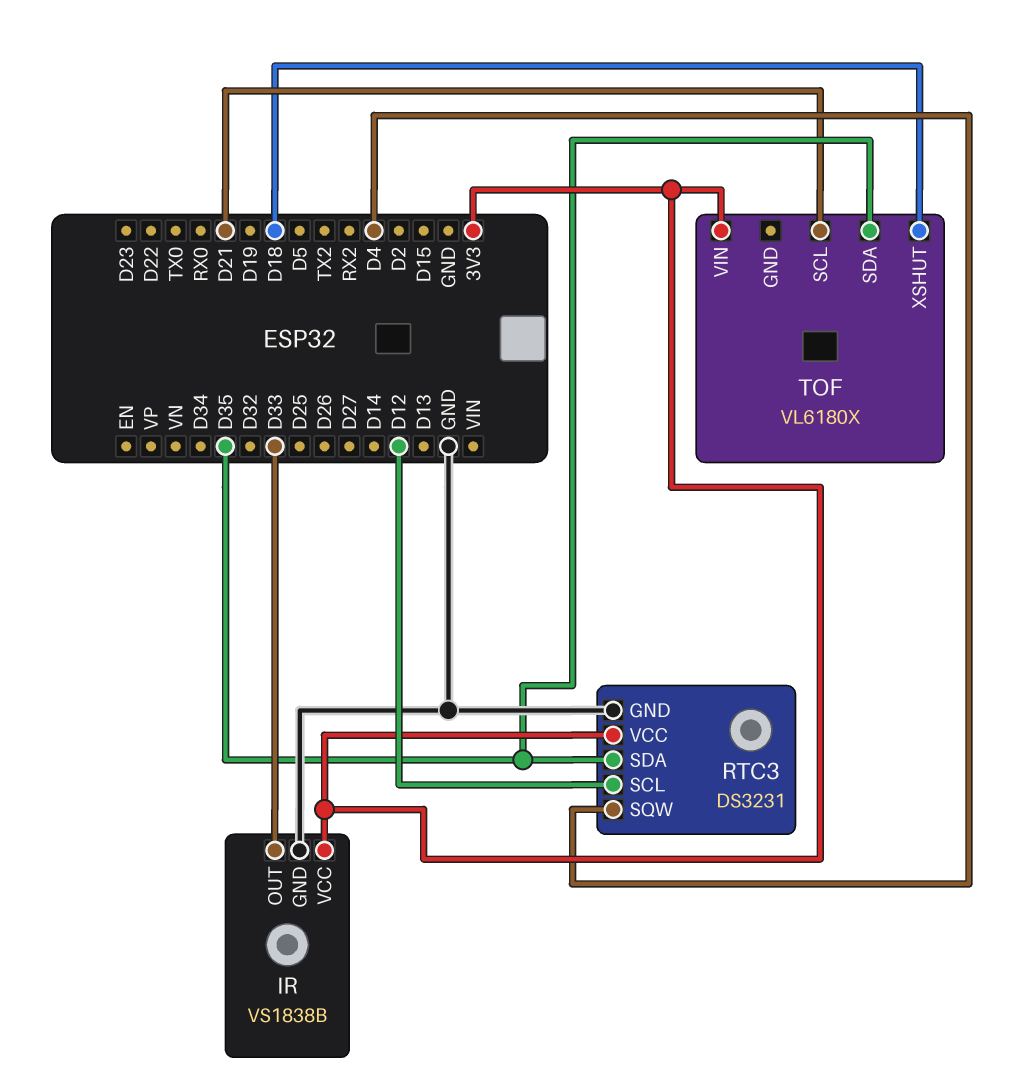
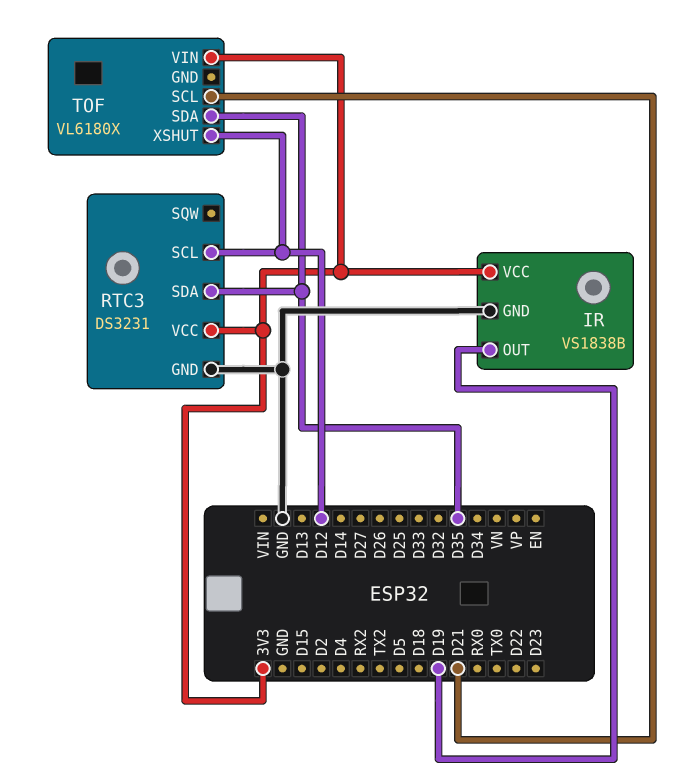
IR pin OUT: D33 -> D19
RTC3 pin SQW: D4 -> none
TOF pin XSHUT: D18 -> D12

